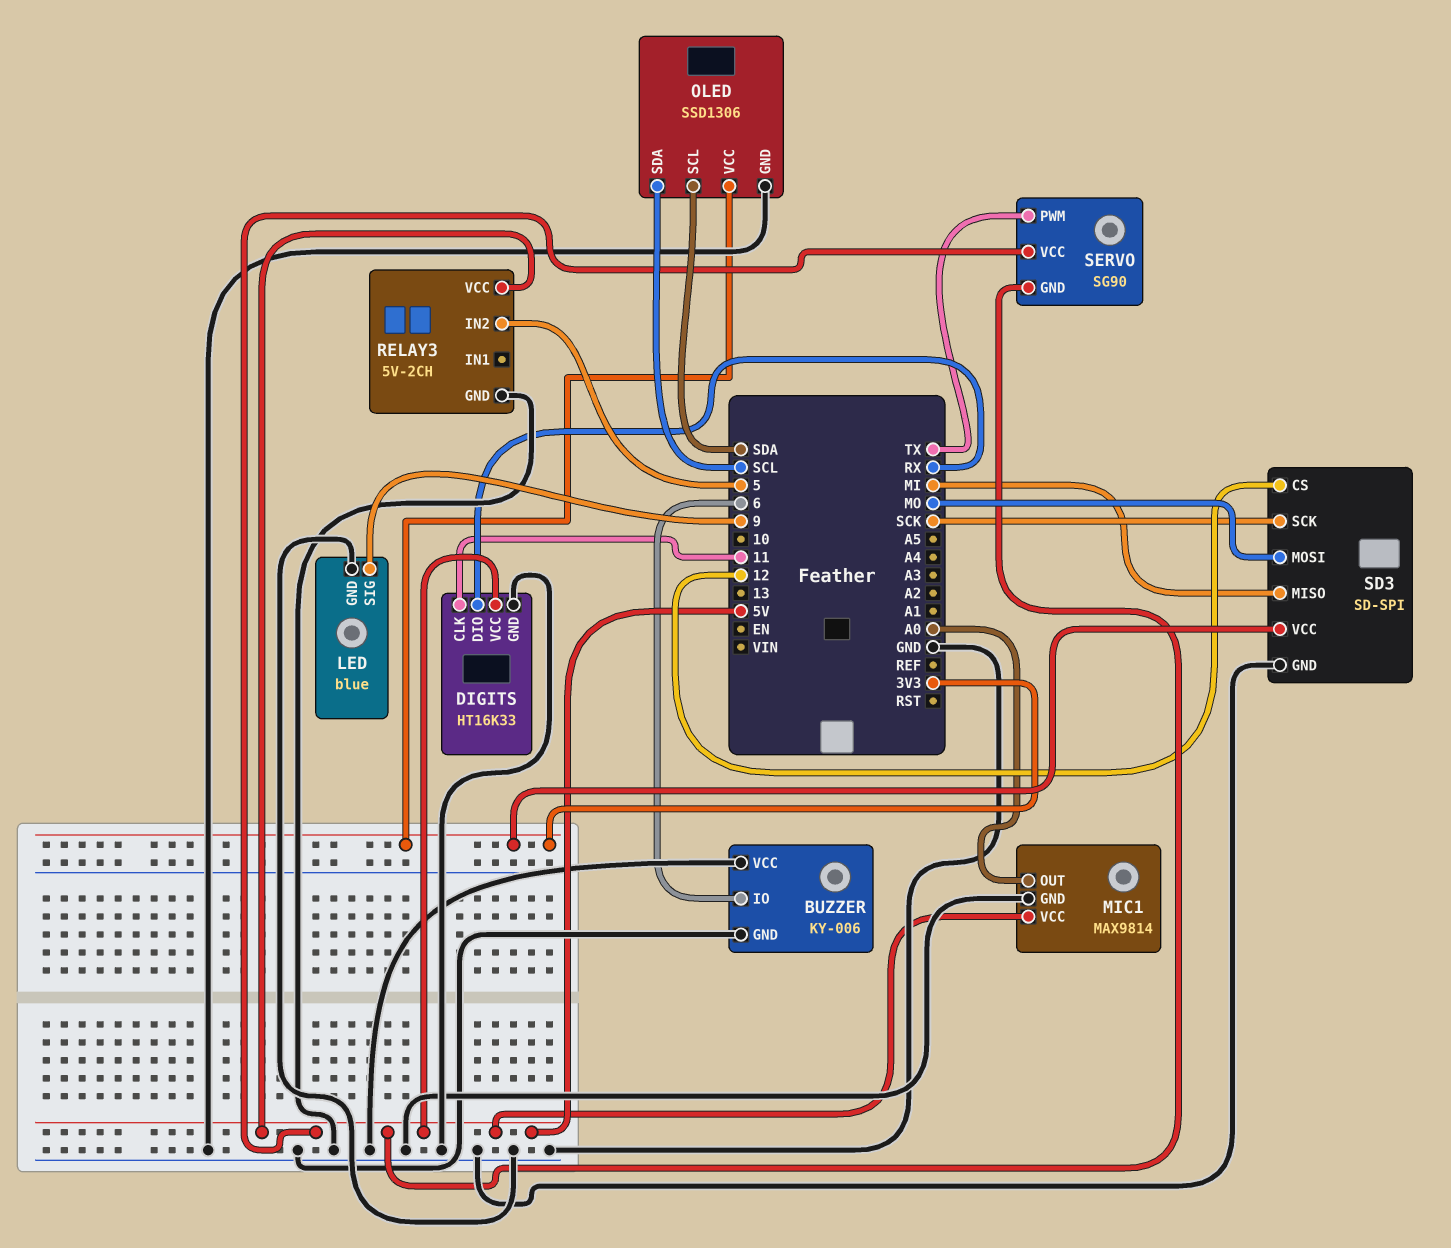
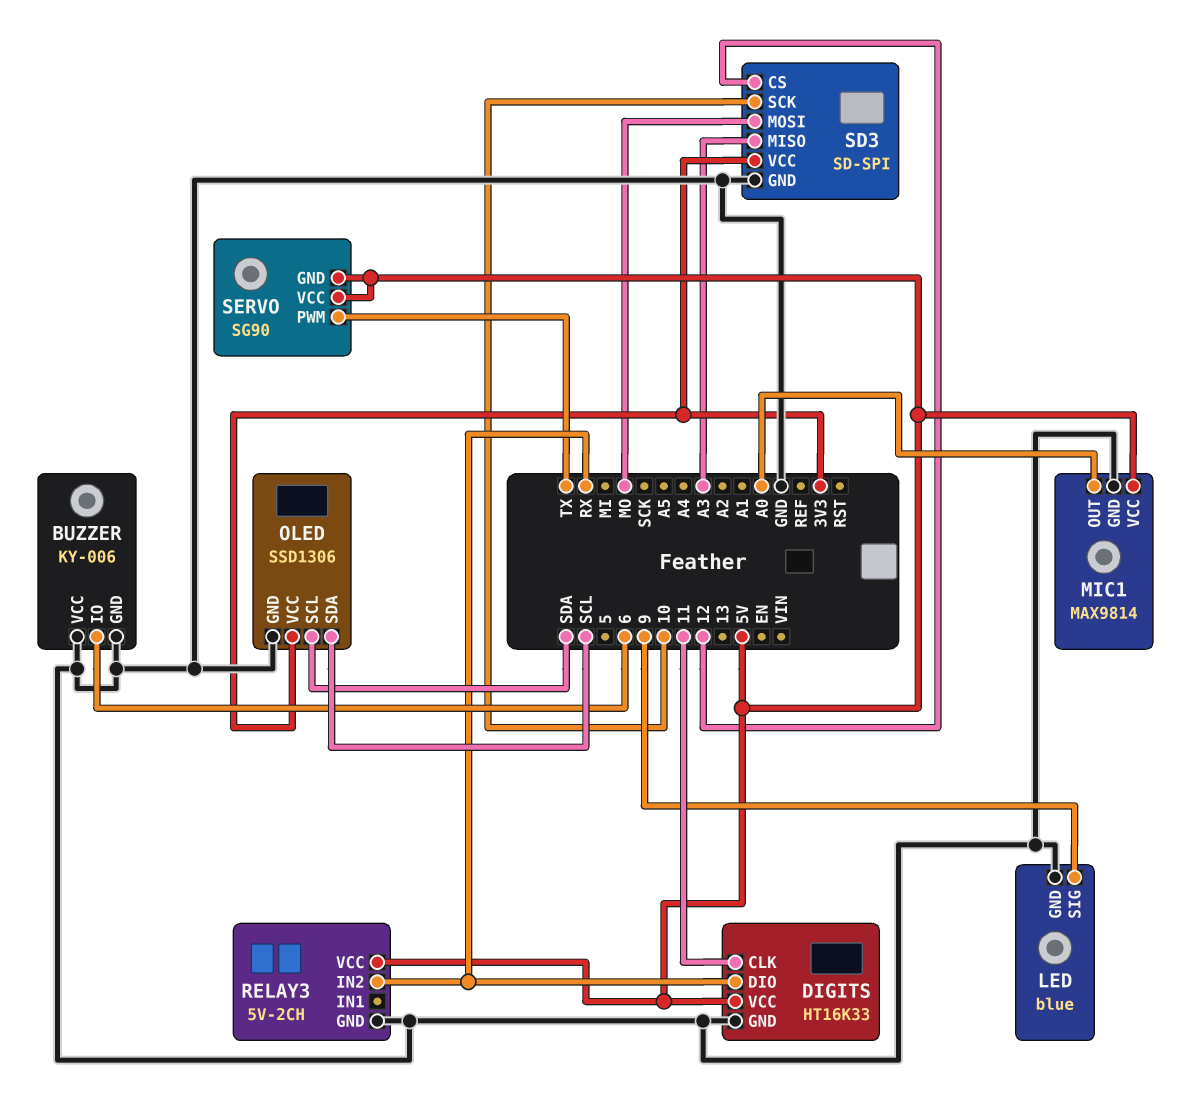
RELAY3 pin IN2: 5 -> RX
SD3 pin MISO: MI -> A3
SD3 pin SCK: SCK -> 10

